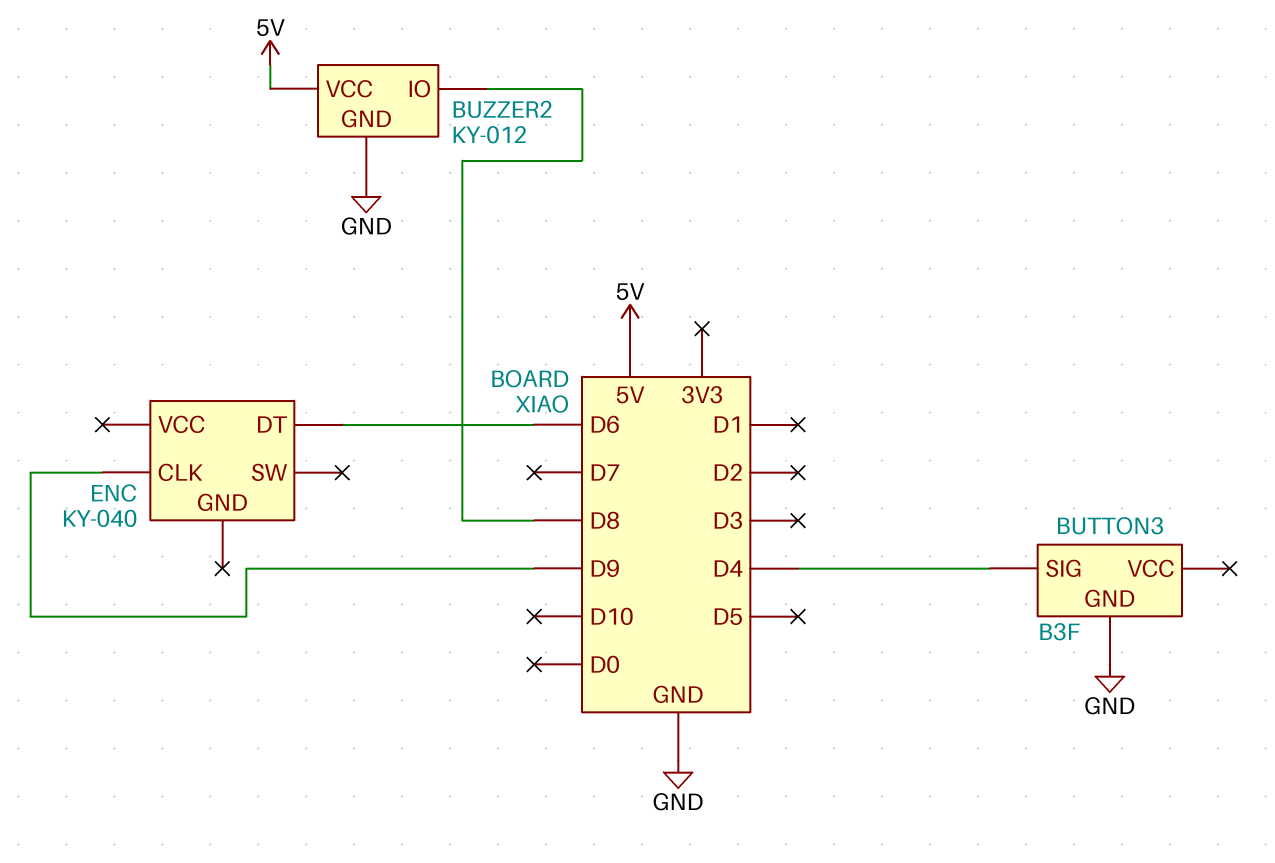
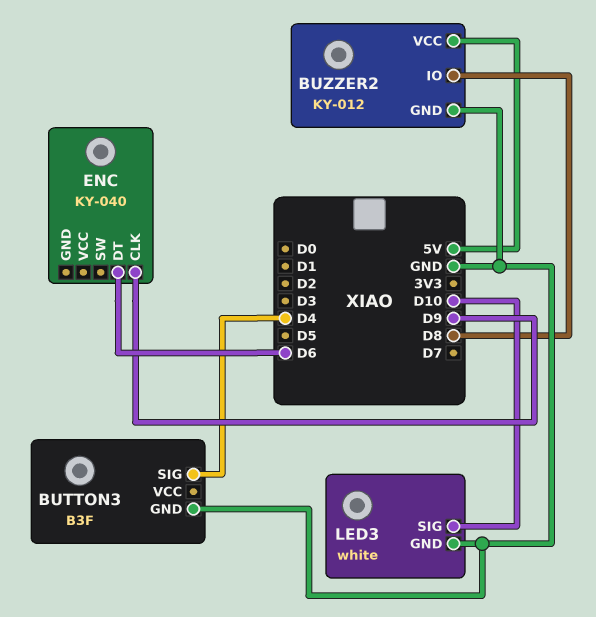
LED3: none -> white
LED3 pin GND: none -> GND
LED3 pin SIG: none -> D10

